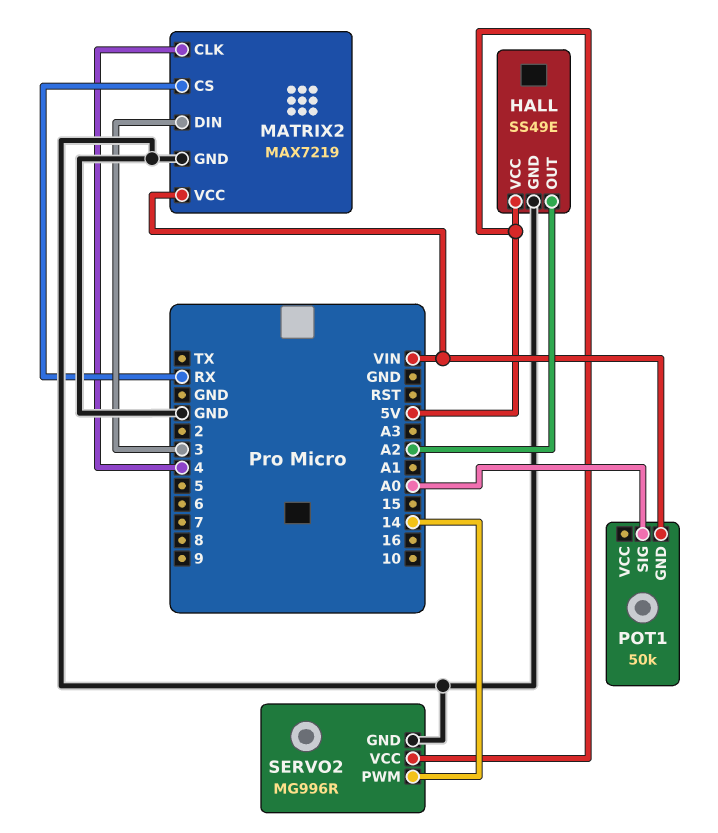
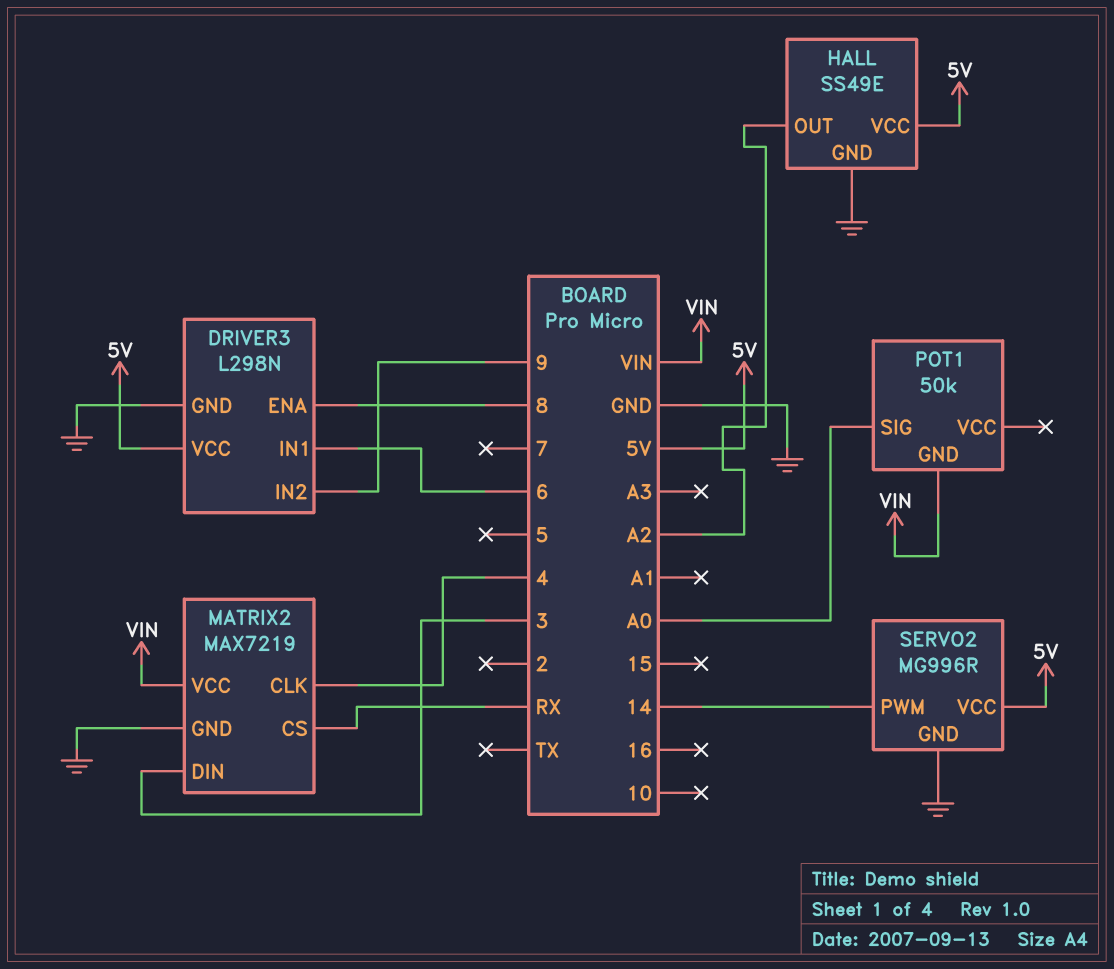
DRIVER3: none -> L298N
DRIVER3 pin ENA: none -> 8
DRIVER3 pin GND: none -> GND
DRIVER3 pin IN1: none -> 6
DRIVER3 pin IN2: none -> 9
DRIVER3 pin VCC: none -> 5V

